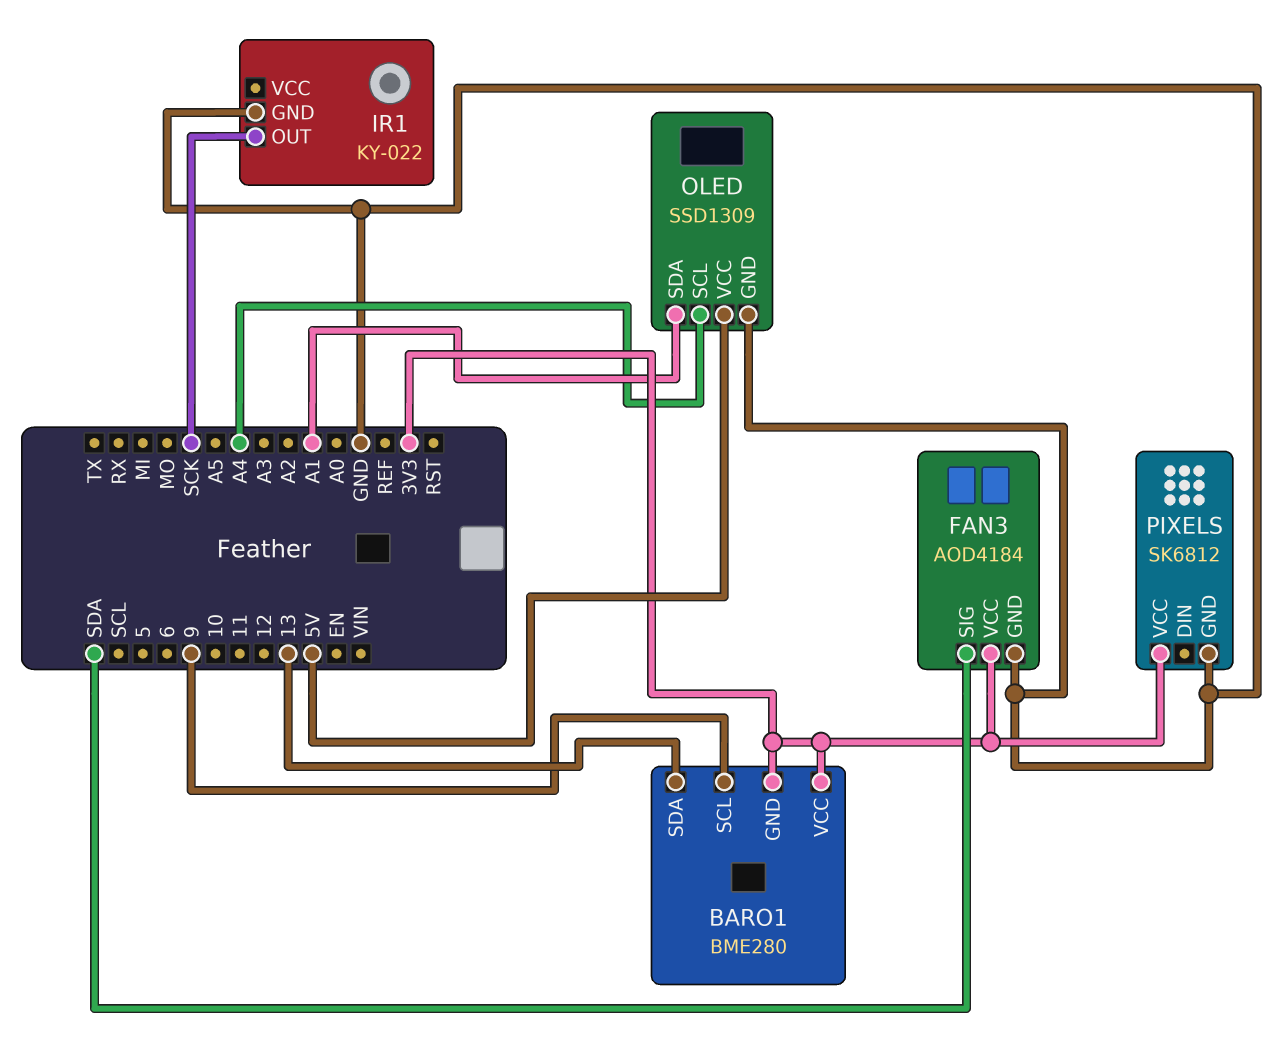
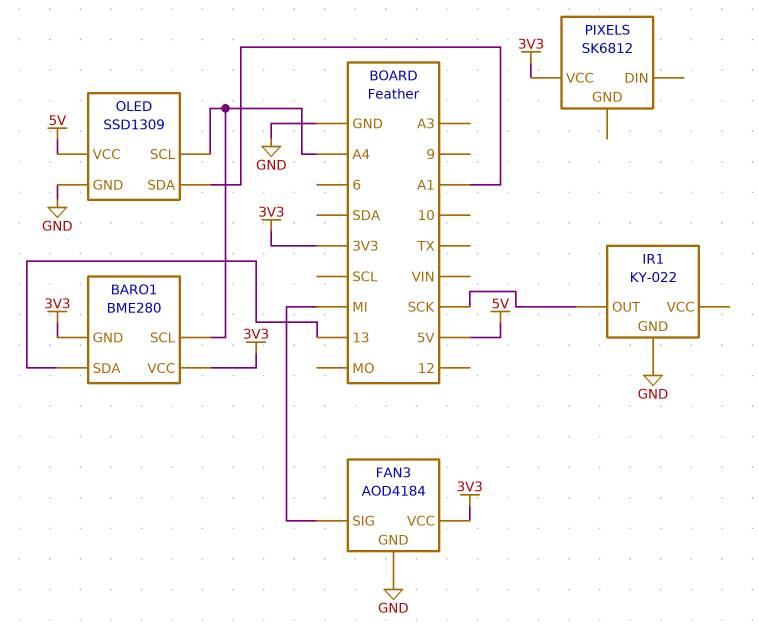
BARO1 pin SCL: 9 -> A4
FAN3 pin SIG: SDA -> MI
PIXELS pin GND: GND -> none

